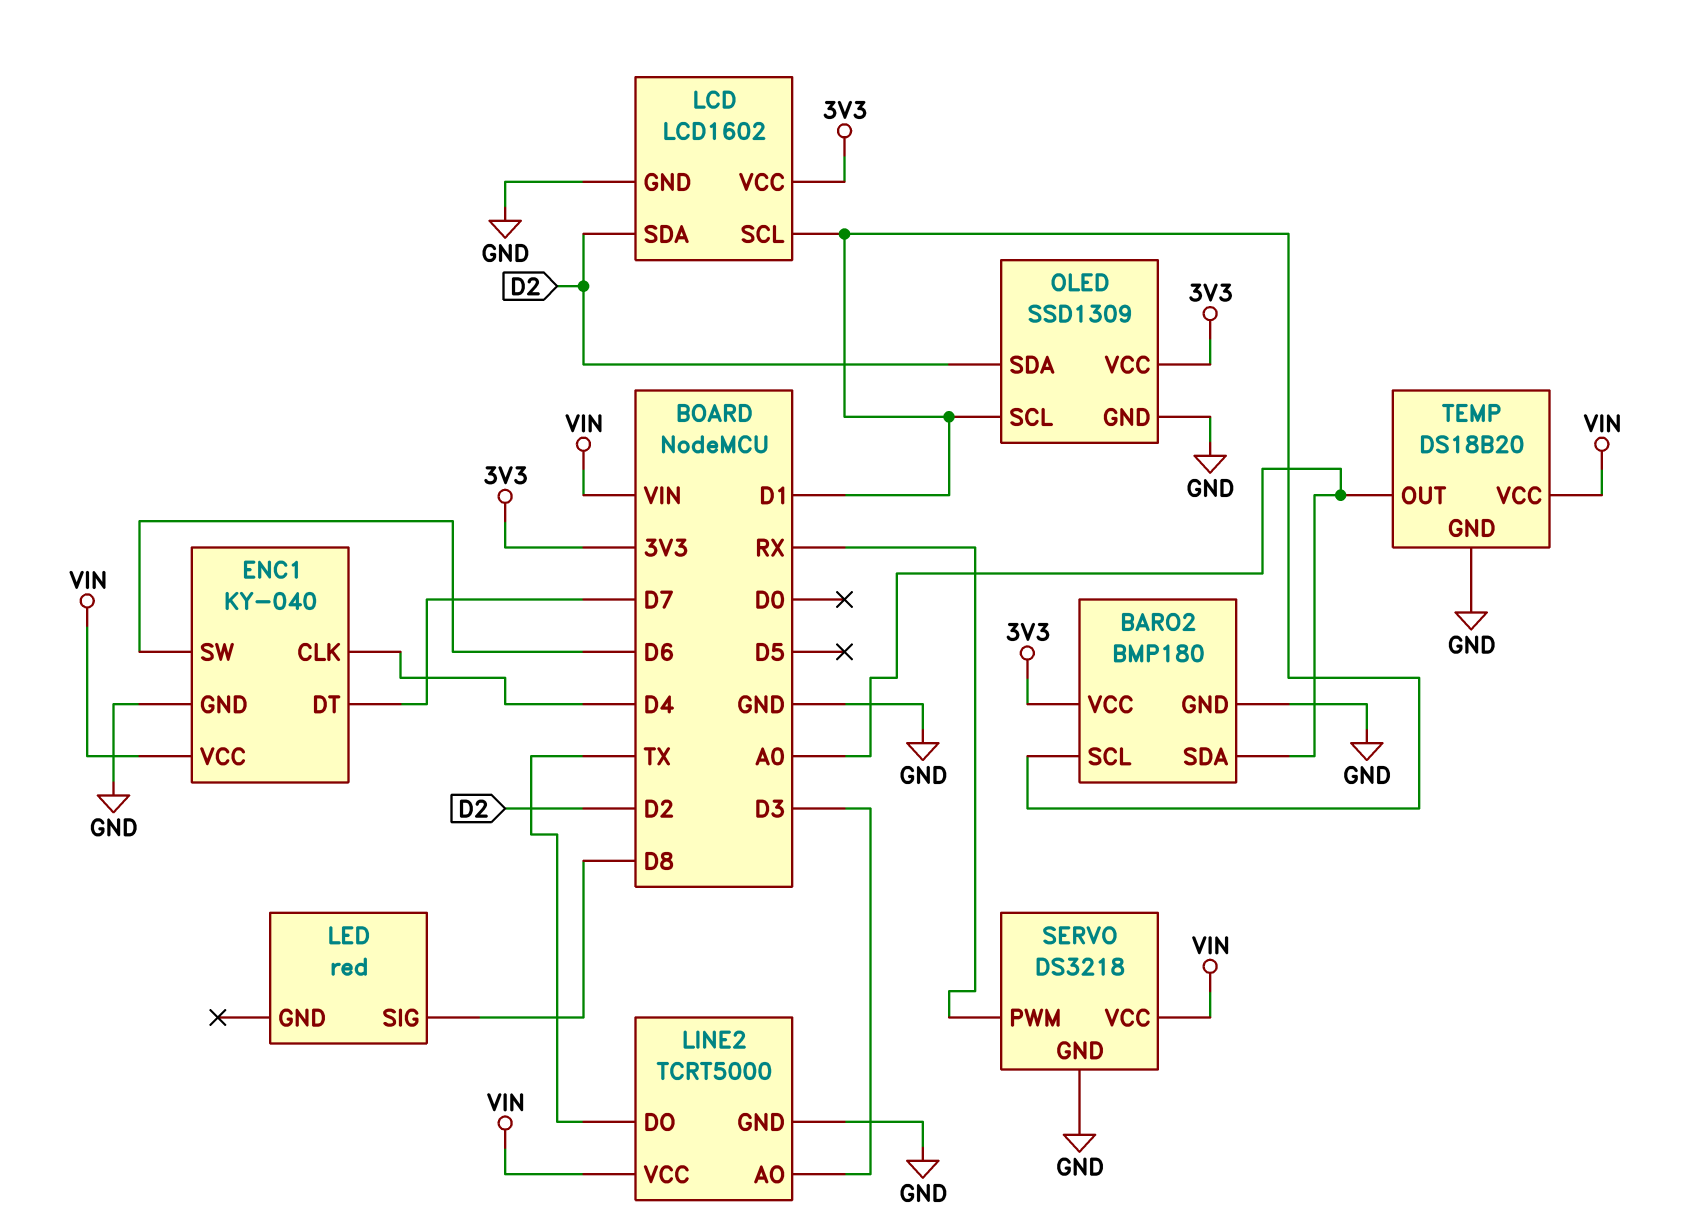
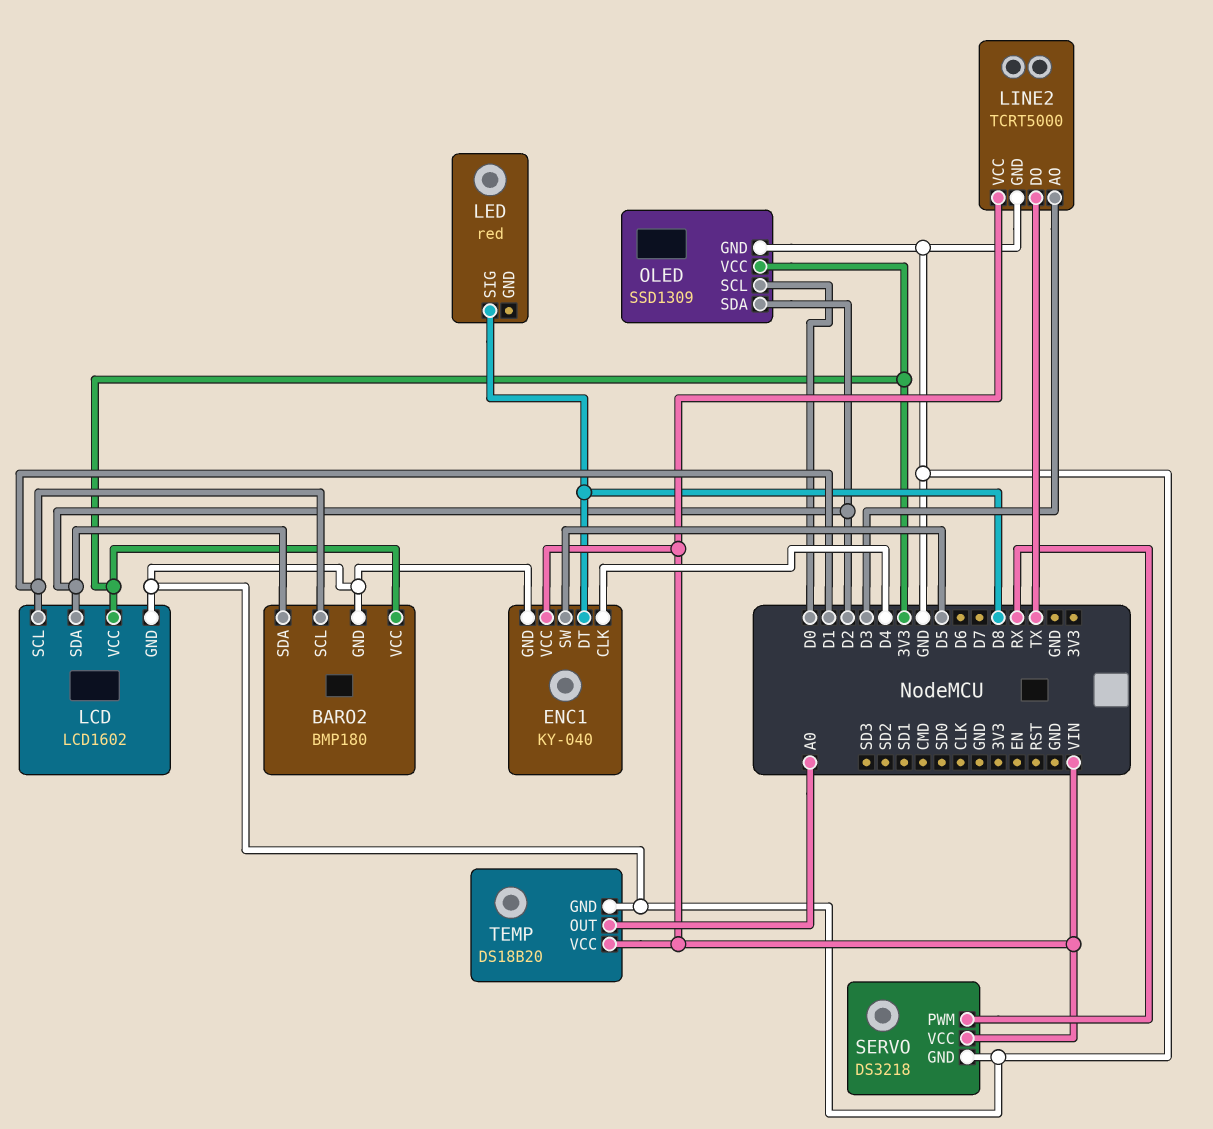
BARO2 pin SDA: A0 -> D2
ENC1 pin DT: D7 -> D8
ENC1 pin SW: D6 -> D5
OLED pin SCL: D1 -> D0

